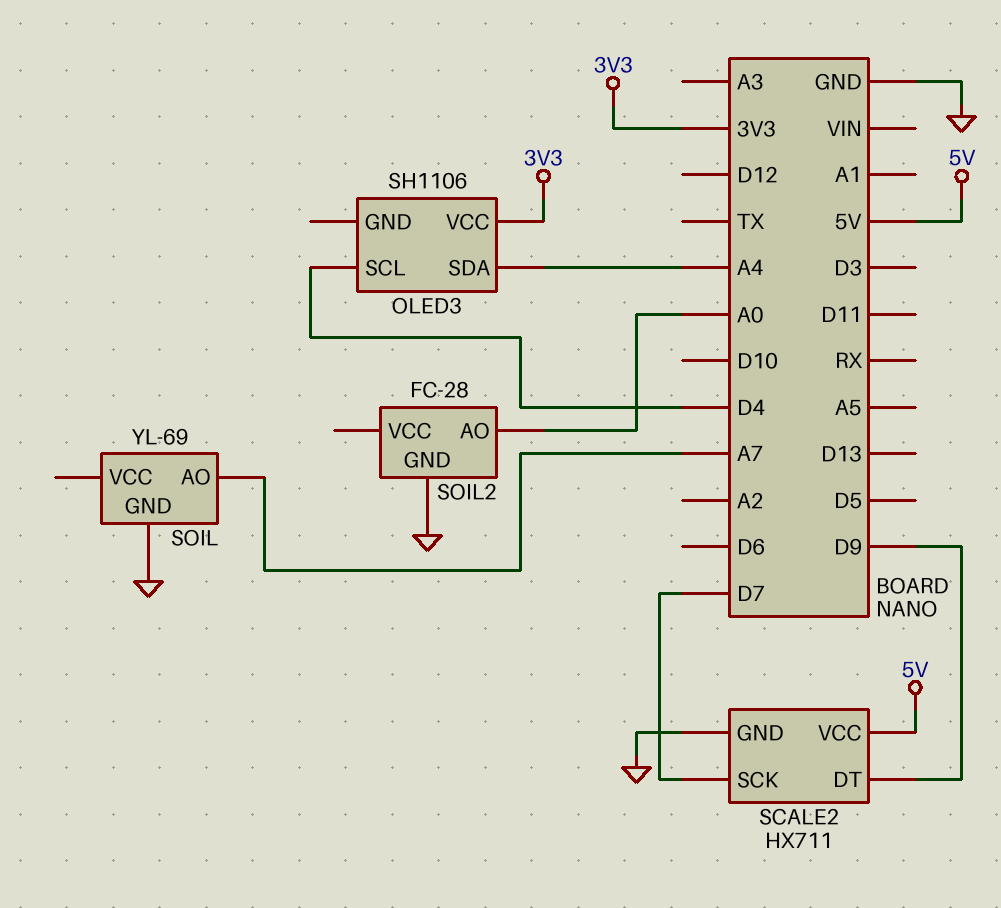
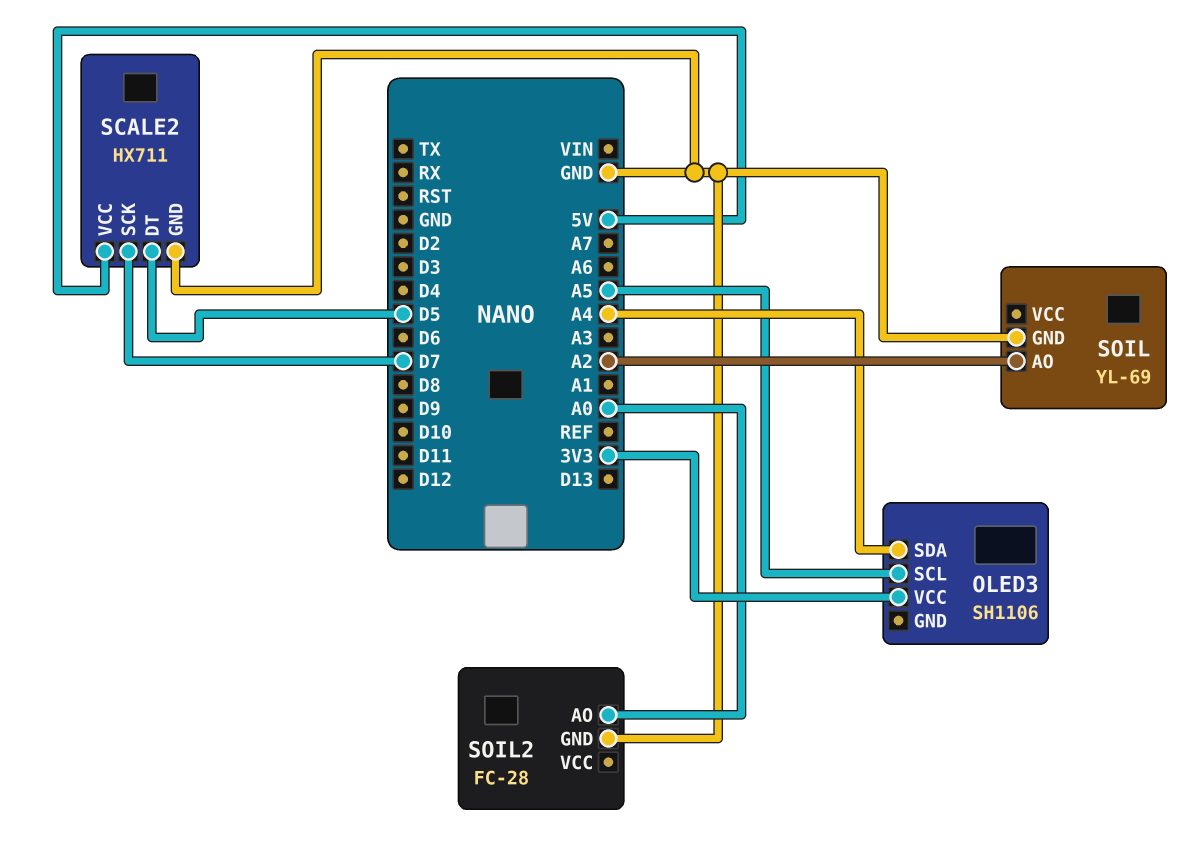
OLED3 pin SCL: D4 -> A5
SCALE2 pin DT: D9 -> D5
SOIL pin AO: A7 -> A2

